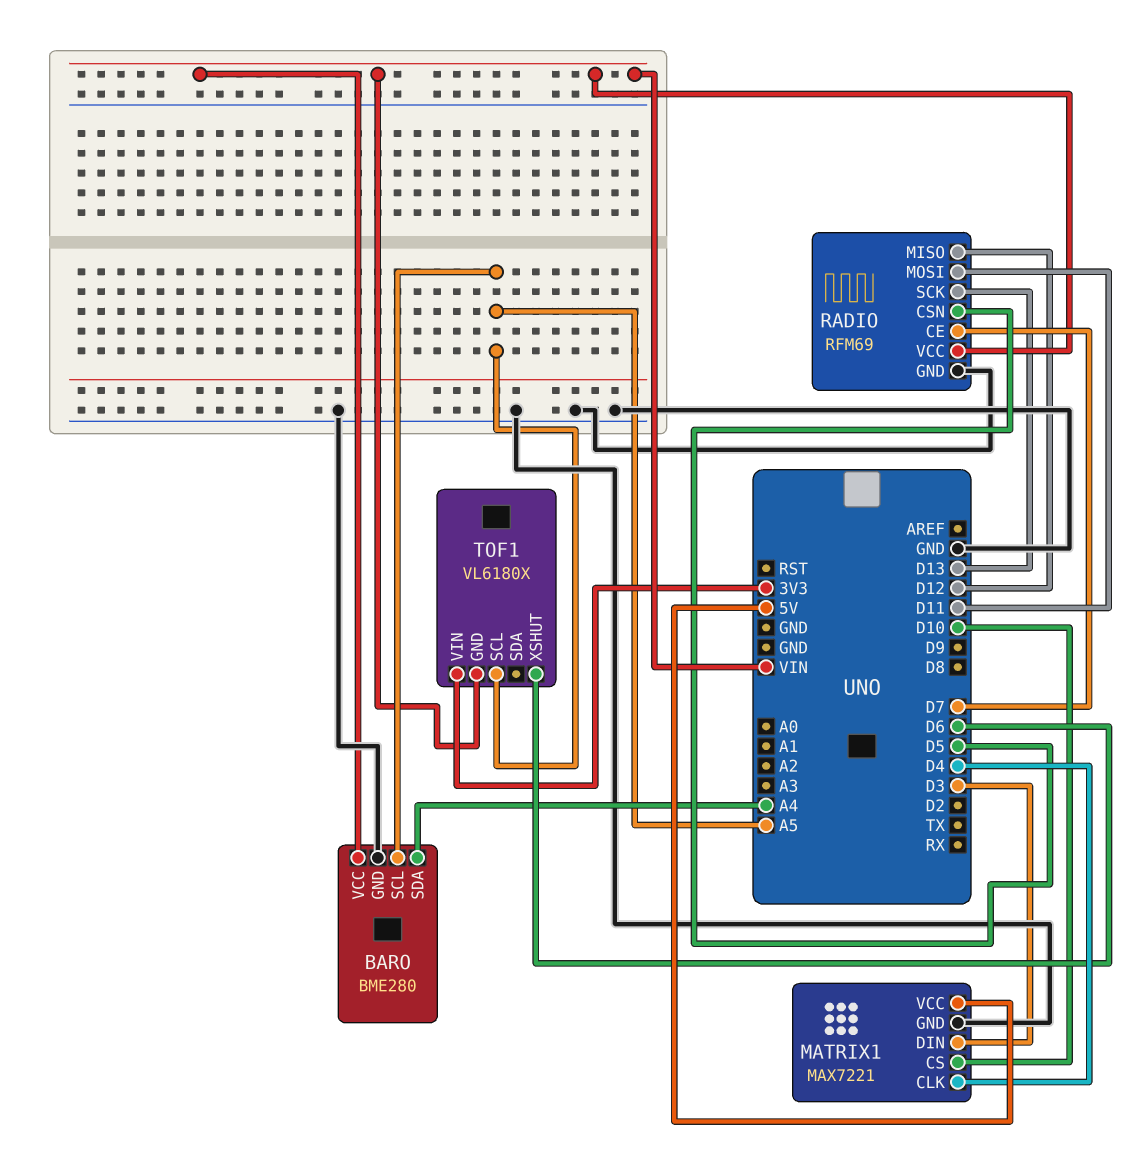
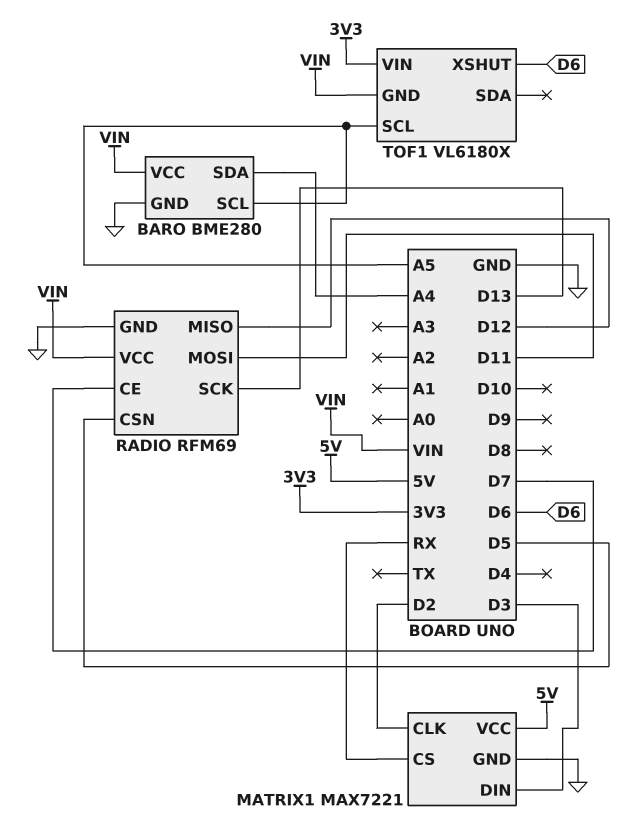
MATRIX1 pin CLK: D4 -> D2
MATRIX1 pin CS: D10 -> RX

